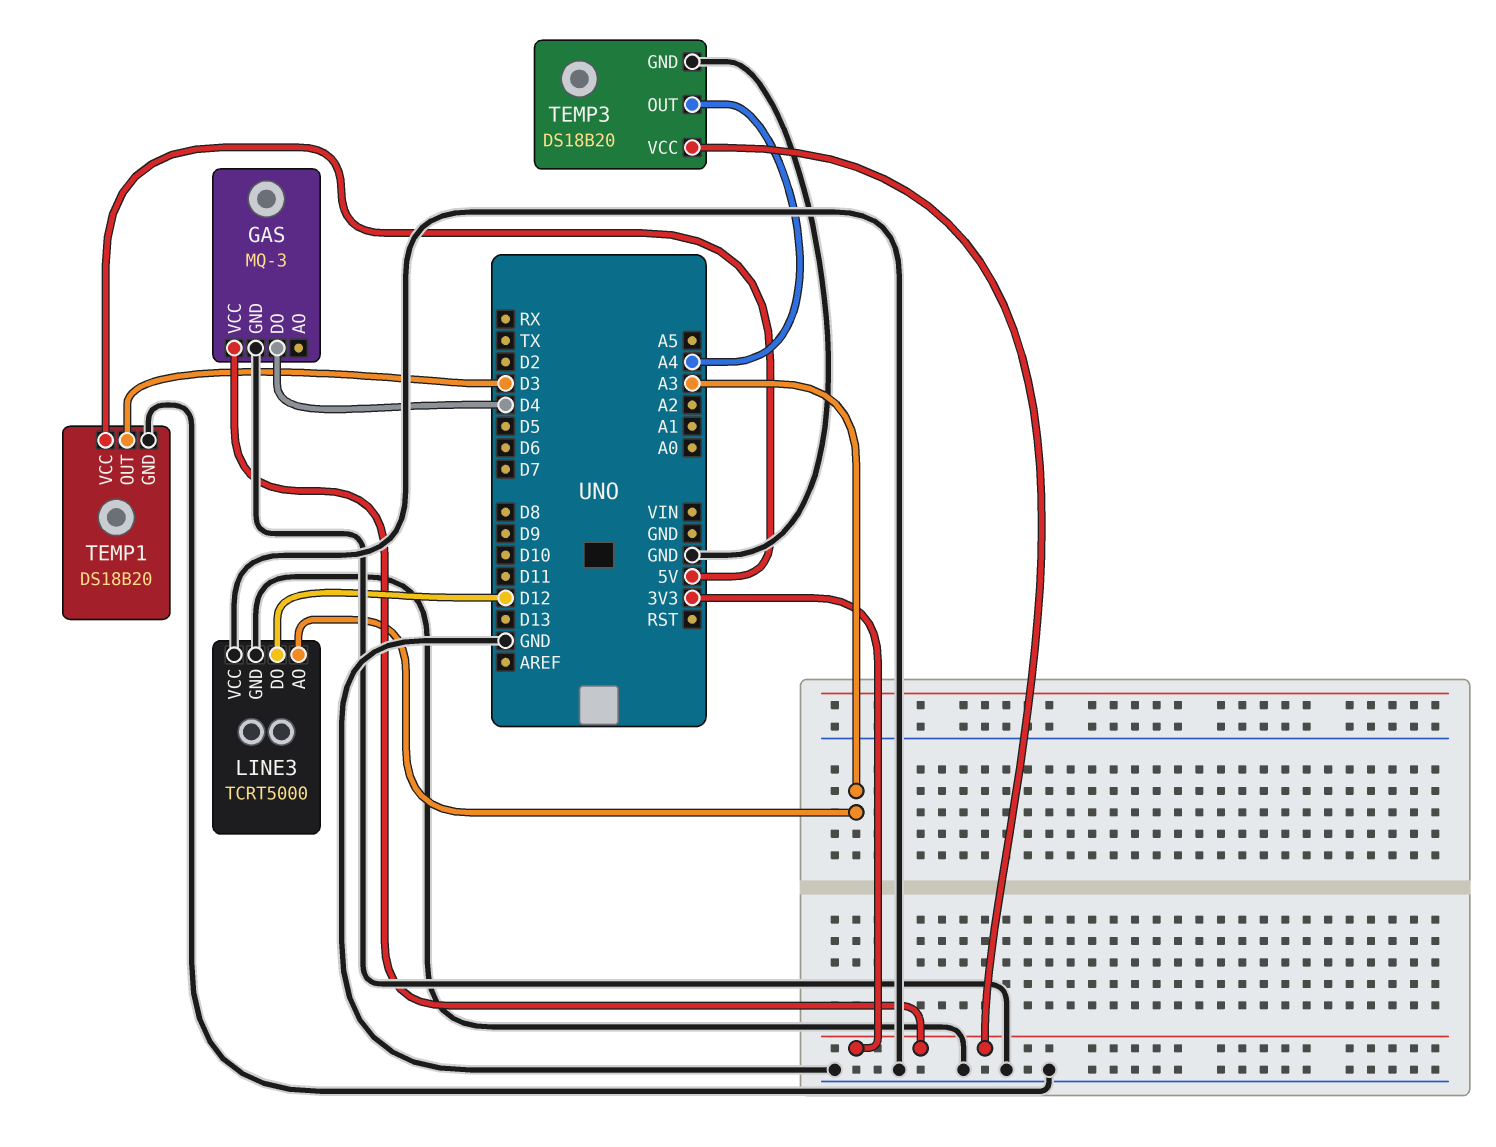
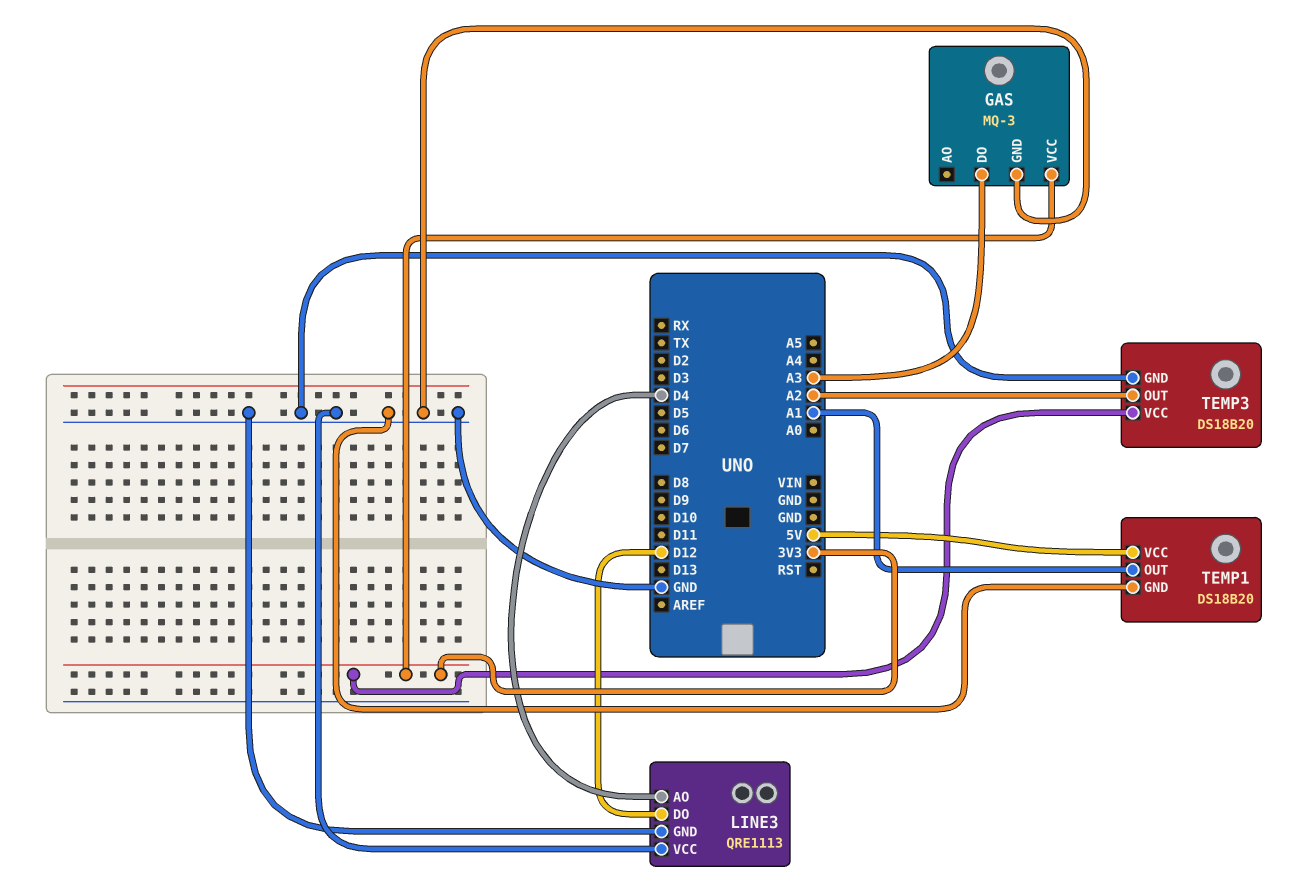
GAS pin DO: D4 -> A3
LINE3: TCRT5000 -> QRE1113
LINE3 pin AO: A3 -> D4
TEMP1 pin OUT: D3 -> A1
TEMP3 pin OUT: A4 -> A2

